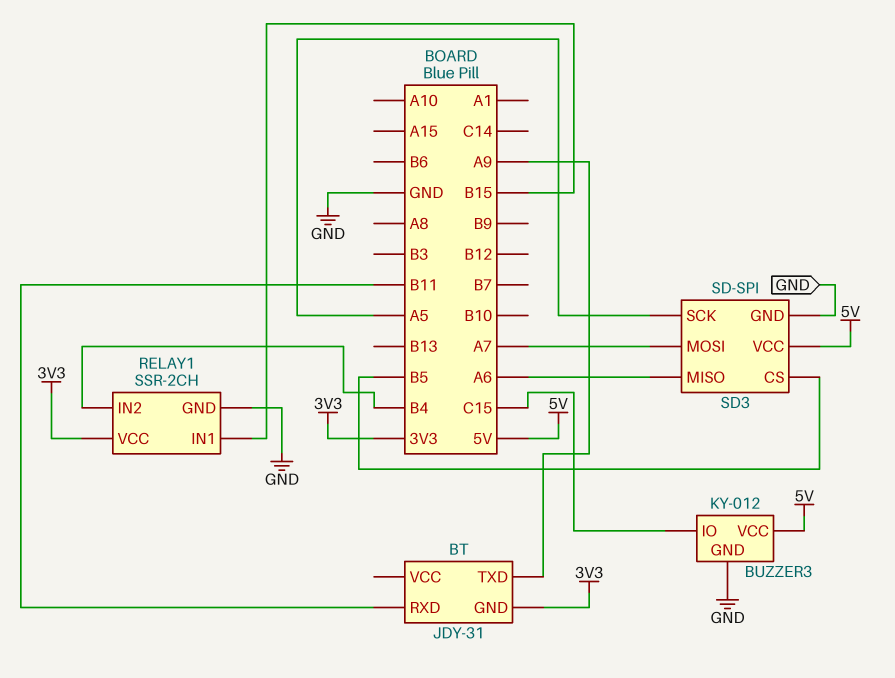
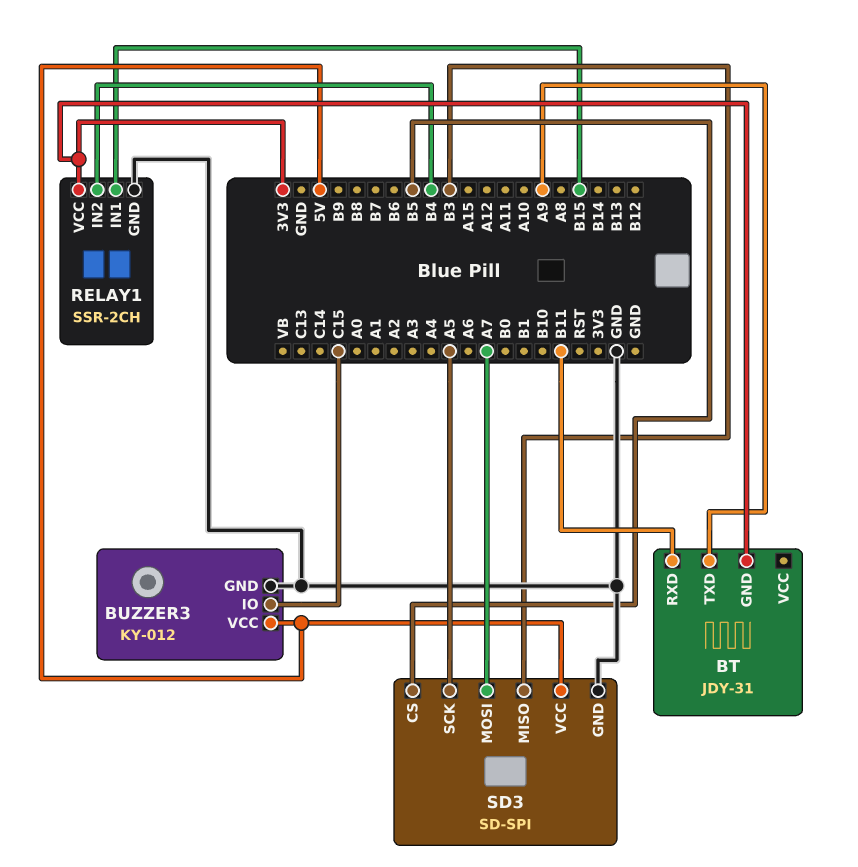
SD3 pin MISO: A6 -> B3

